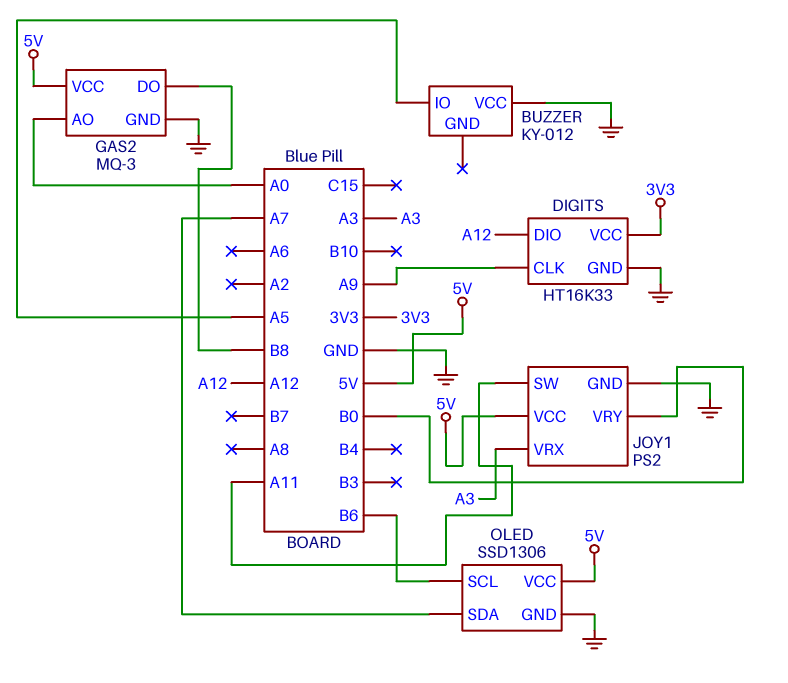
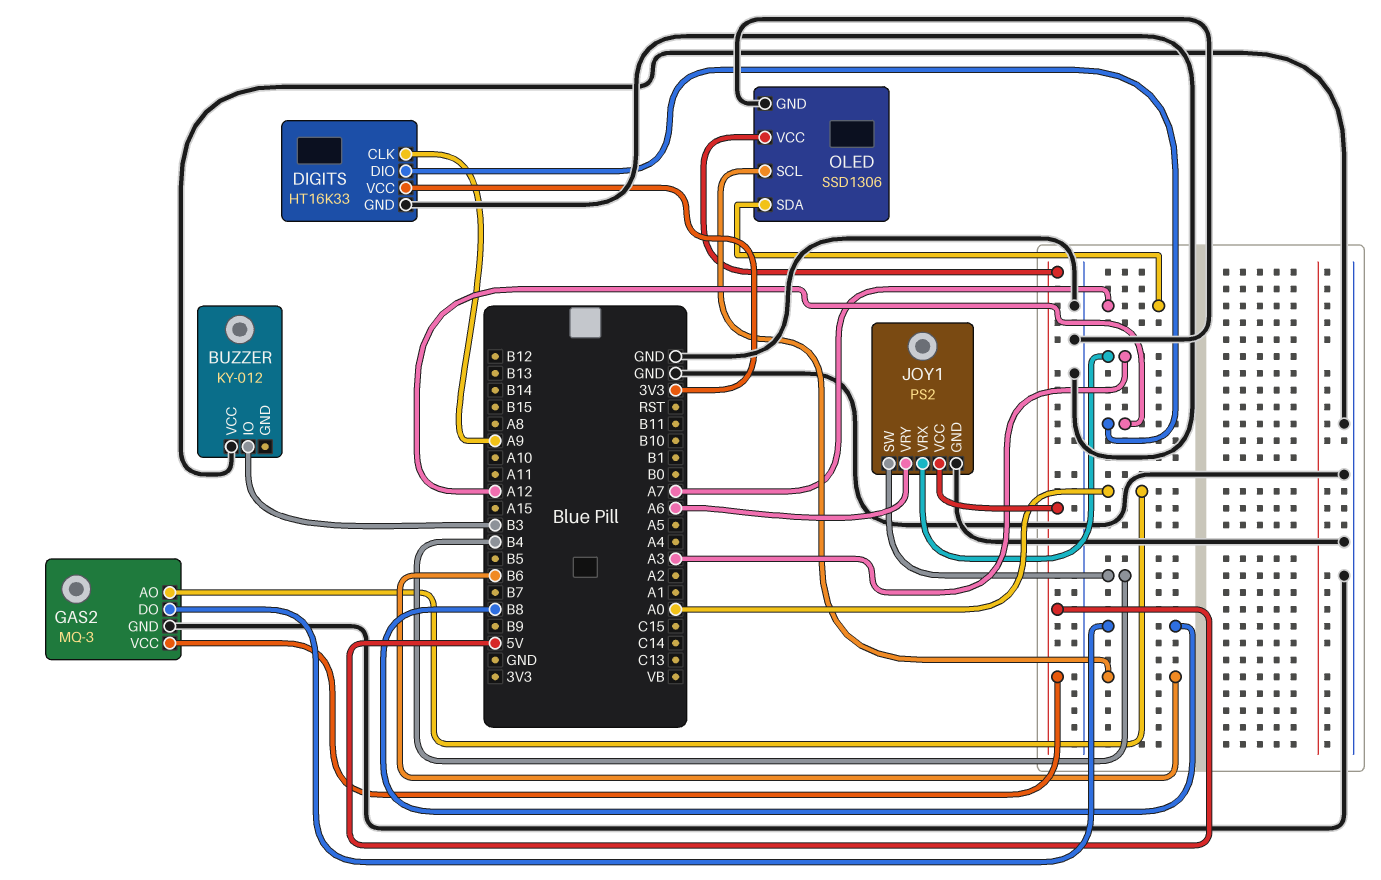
BUZZER pin IO: A5 -> B3
JOY1 pin SW: A11 -> B4
JOY1 pin VRY: B0 -> A6

